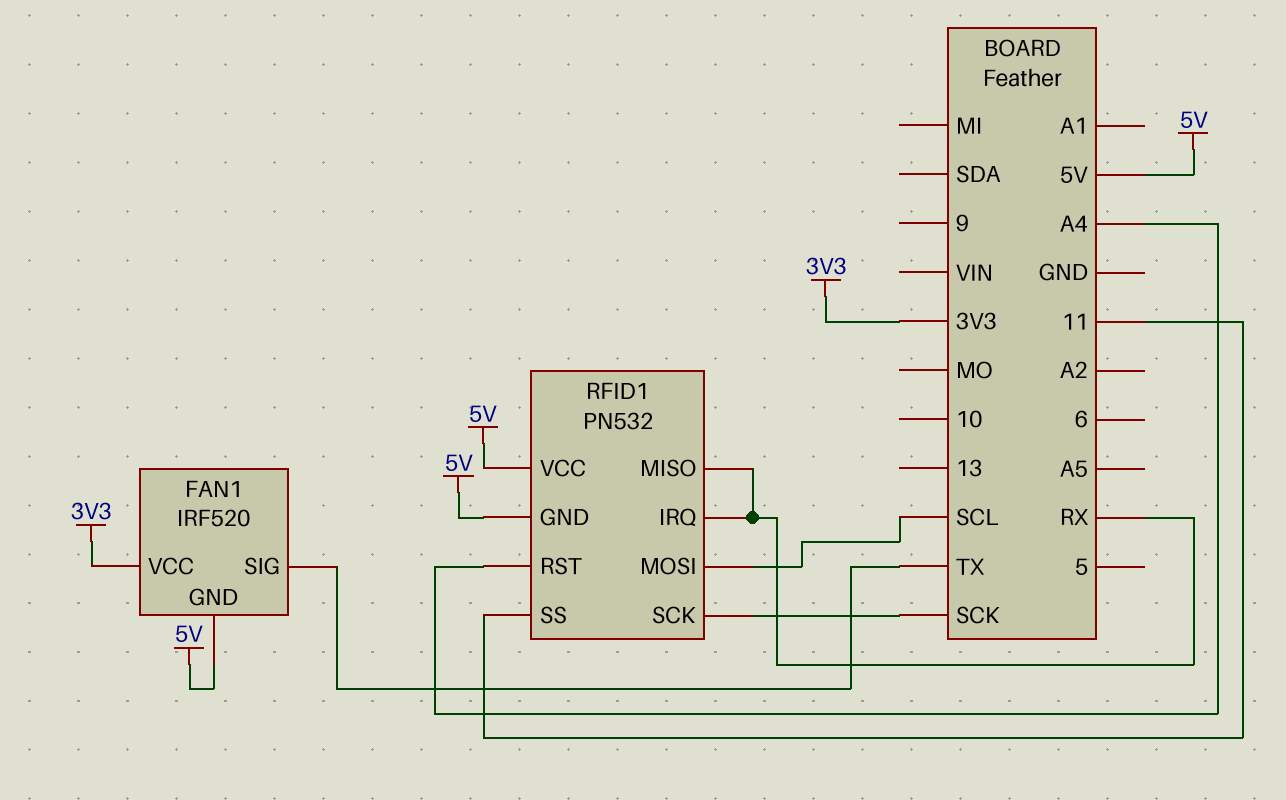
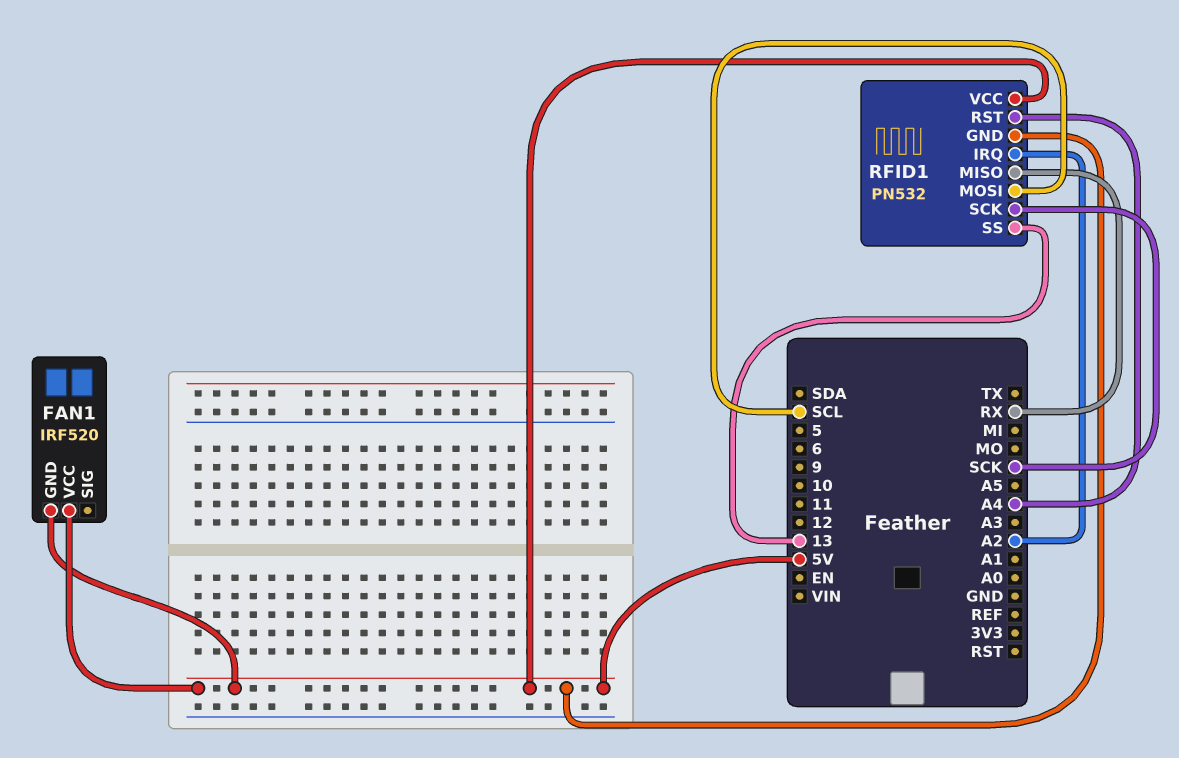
FAN1 pin SIG: TX -> none
FAN1 pin VCC: 3V3 -> 5V
RFID1 pin IRQ: RX -> A2
RFID1 pin SS: 11 -> 13

